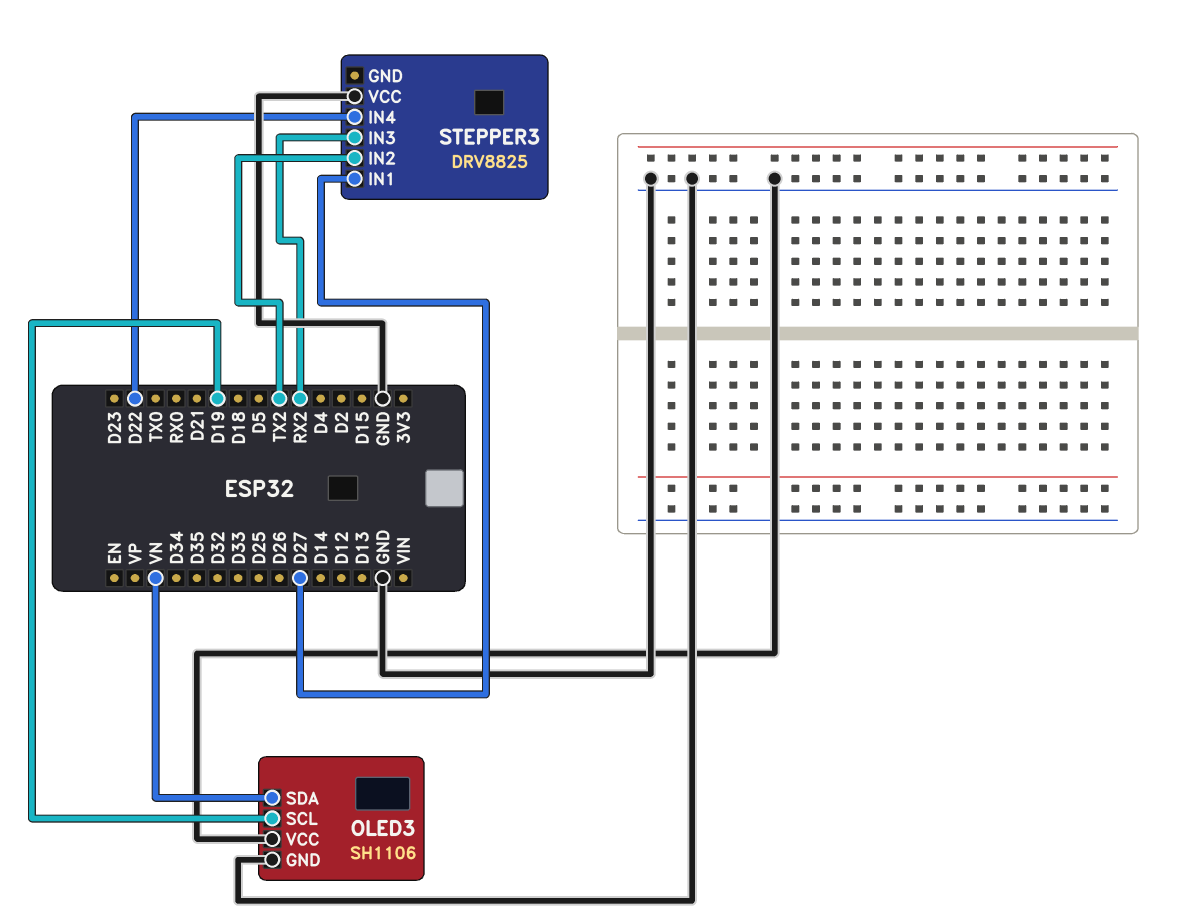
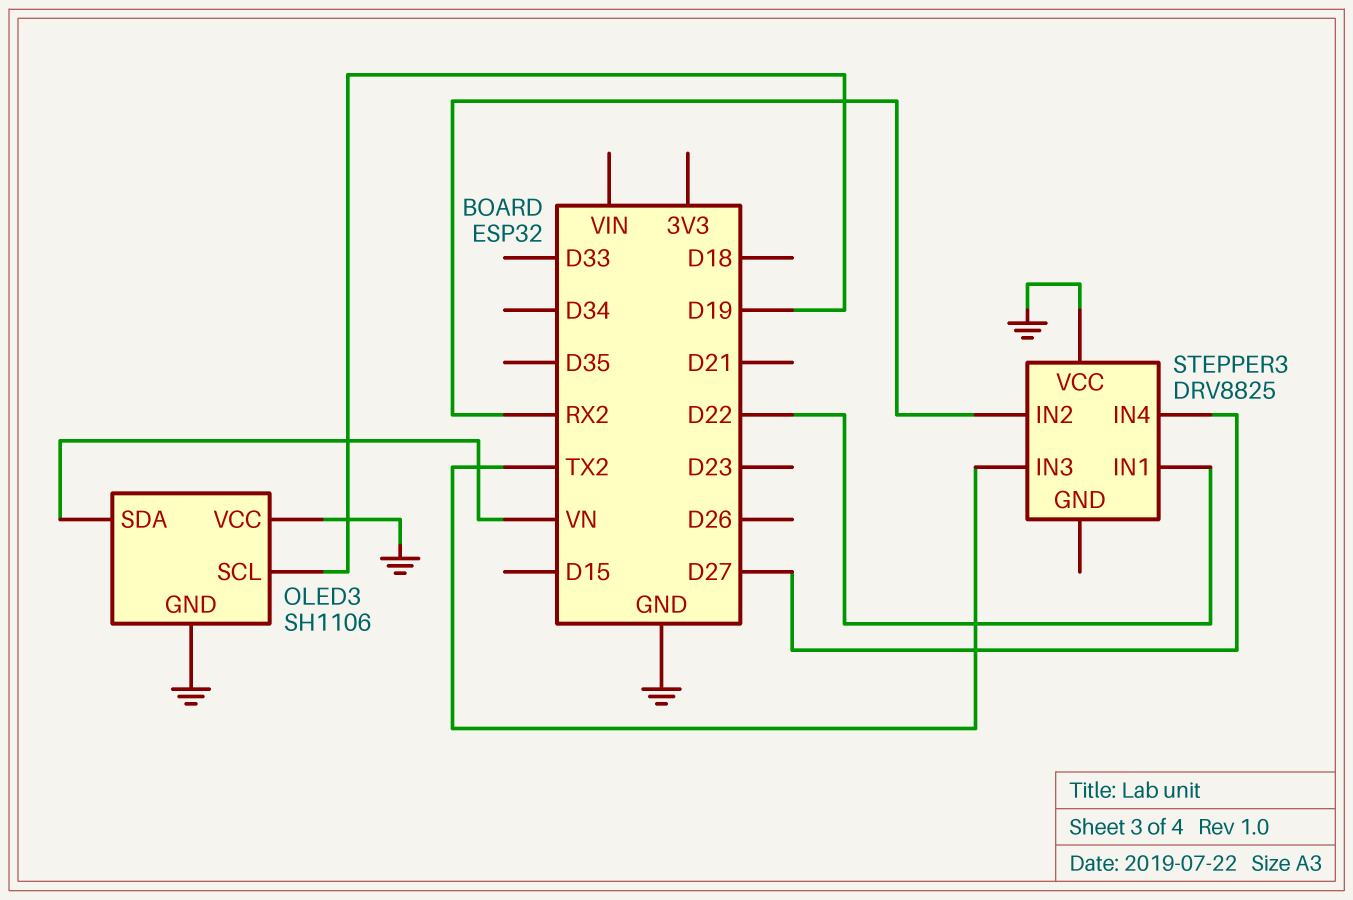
STEPPER3 pin IN1: D27 -> D22
STEPPER3 pin IN2: TX2 -> RX2
STEPPER3 pin IN3: RX2 -> TX2
STEPPER3 pin IN4: D22 -> D27

